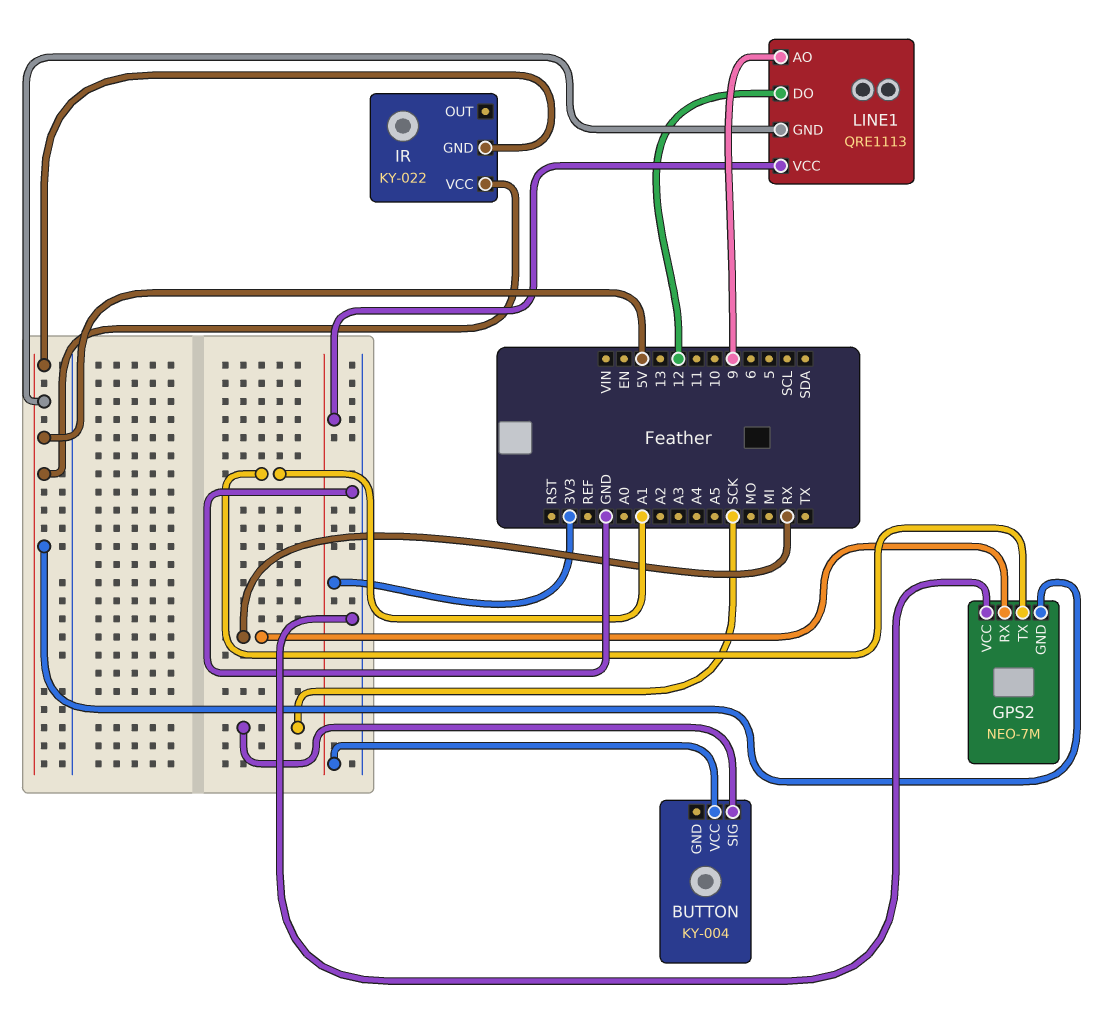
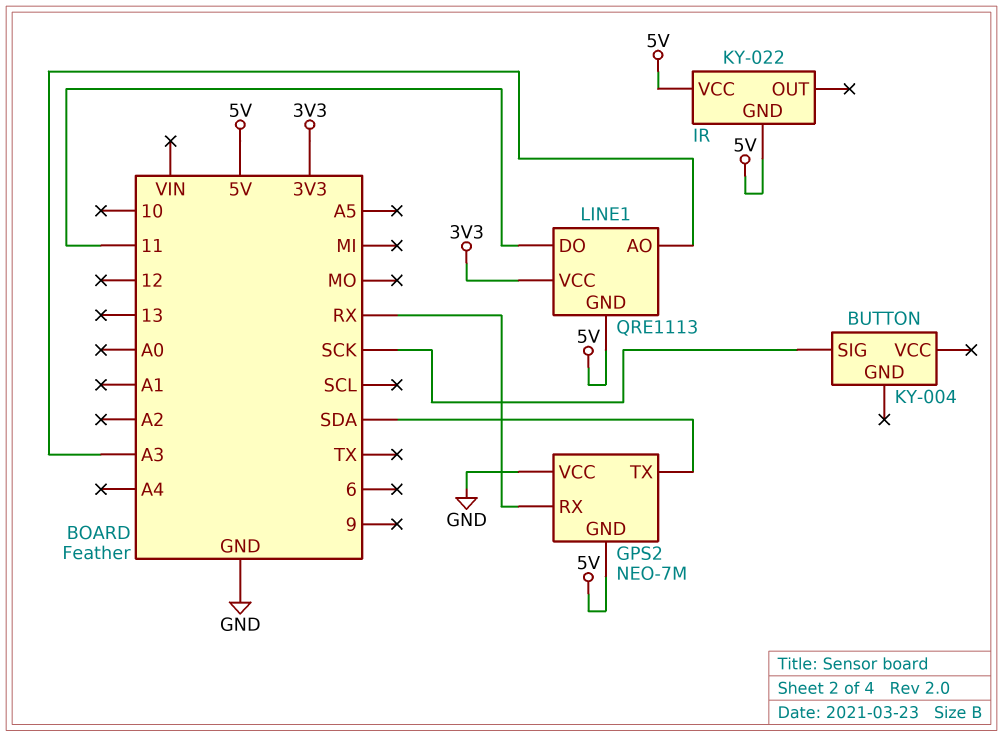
BUTTON pin VCC: 3V3 -> none
GPS2 pin TX: A1 -> SDA
LINE1 pin AO: 9 -> A3
LINE1 pin DO: 12 -> 11

